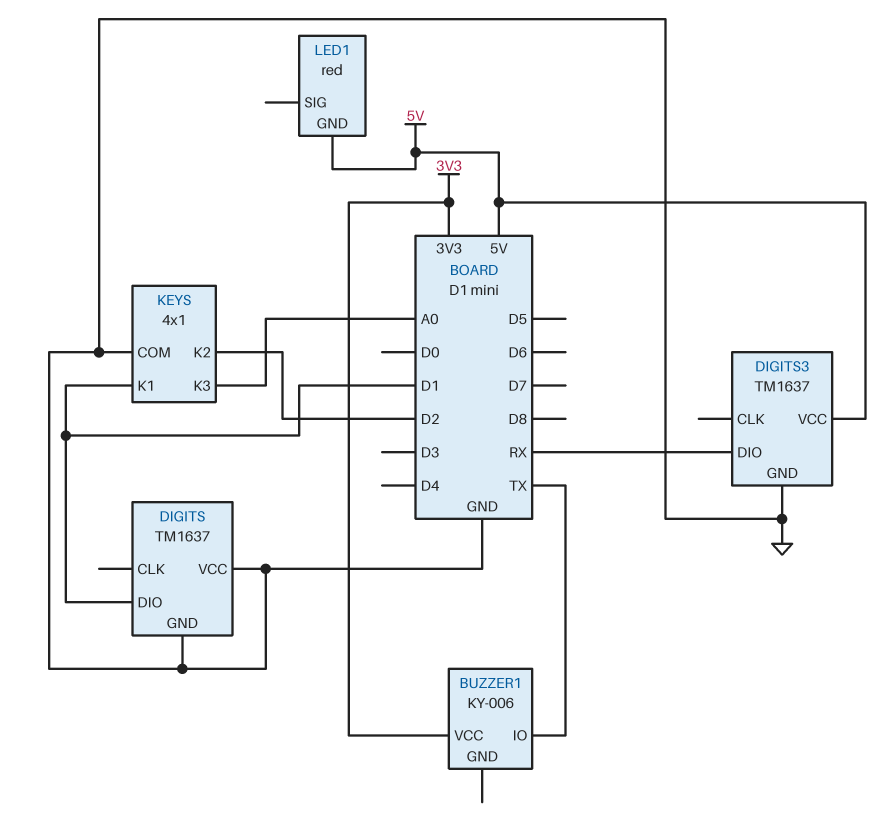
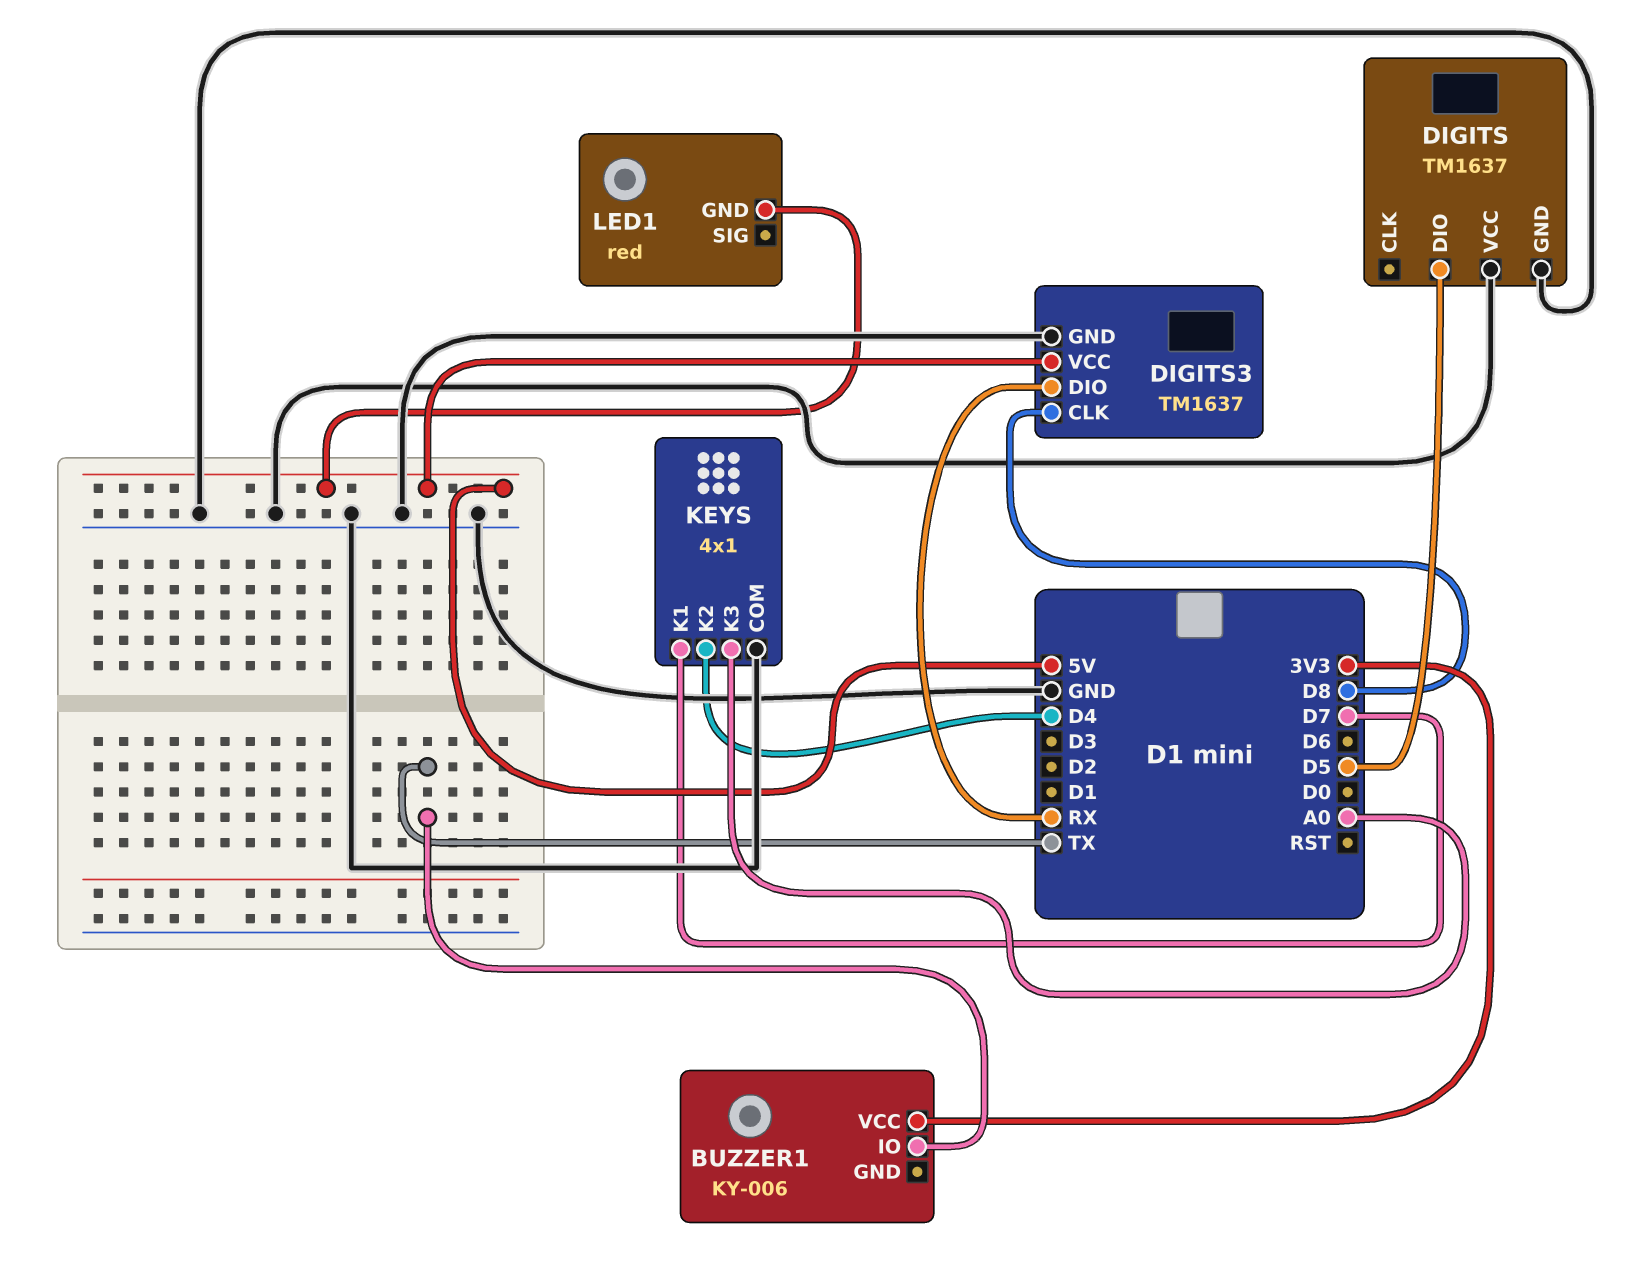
DIGITS pin DIO: D1 -> D5
DIGITS3 pin CLK: none -> D8
KEYS pin K1: D1 -> D7
KEYS pin K2: D2 -> D4

